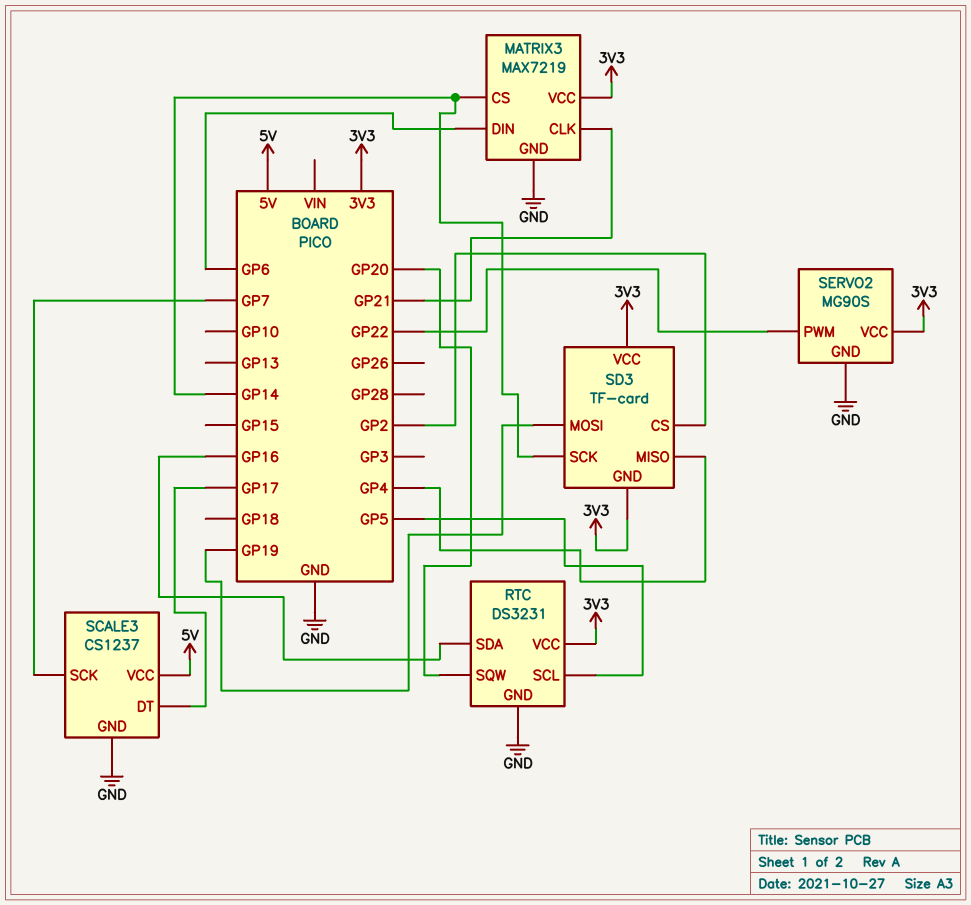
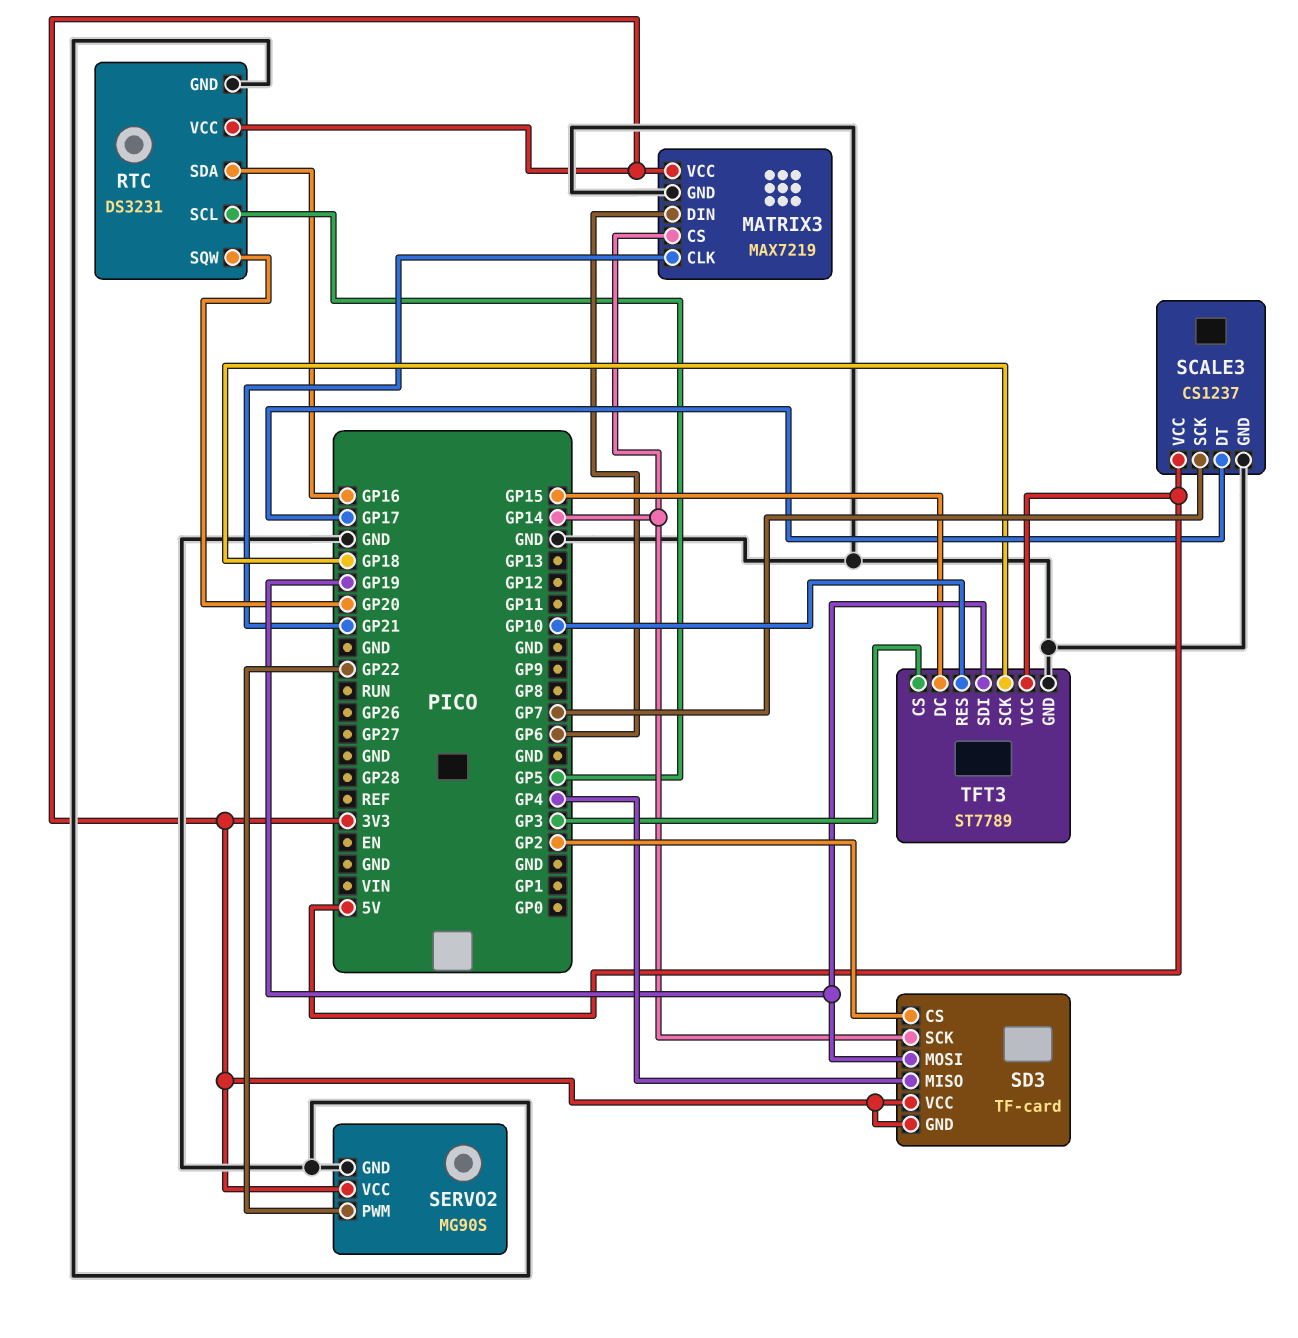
TFT3: none -> ST7789
TFT3 pin CS: none -> GP3
TFT3 pin DC: none -> GP15
TFT3 pin GND: none -> GND
TFT3 pin RES: none -> GP10
TFT3 pin SCK: none -> GP18
TFT3 pin SDI: none -> GP19
TFT3 pin VCC: none -> 5V

